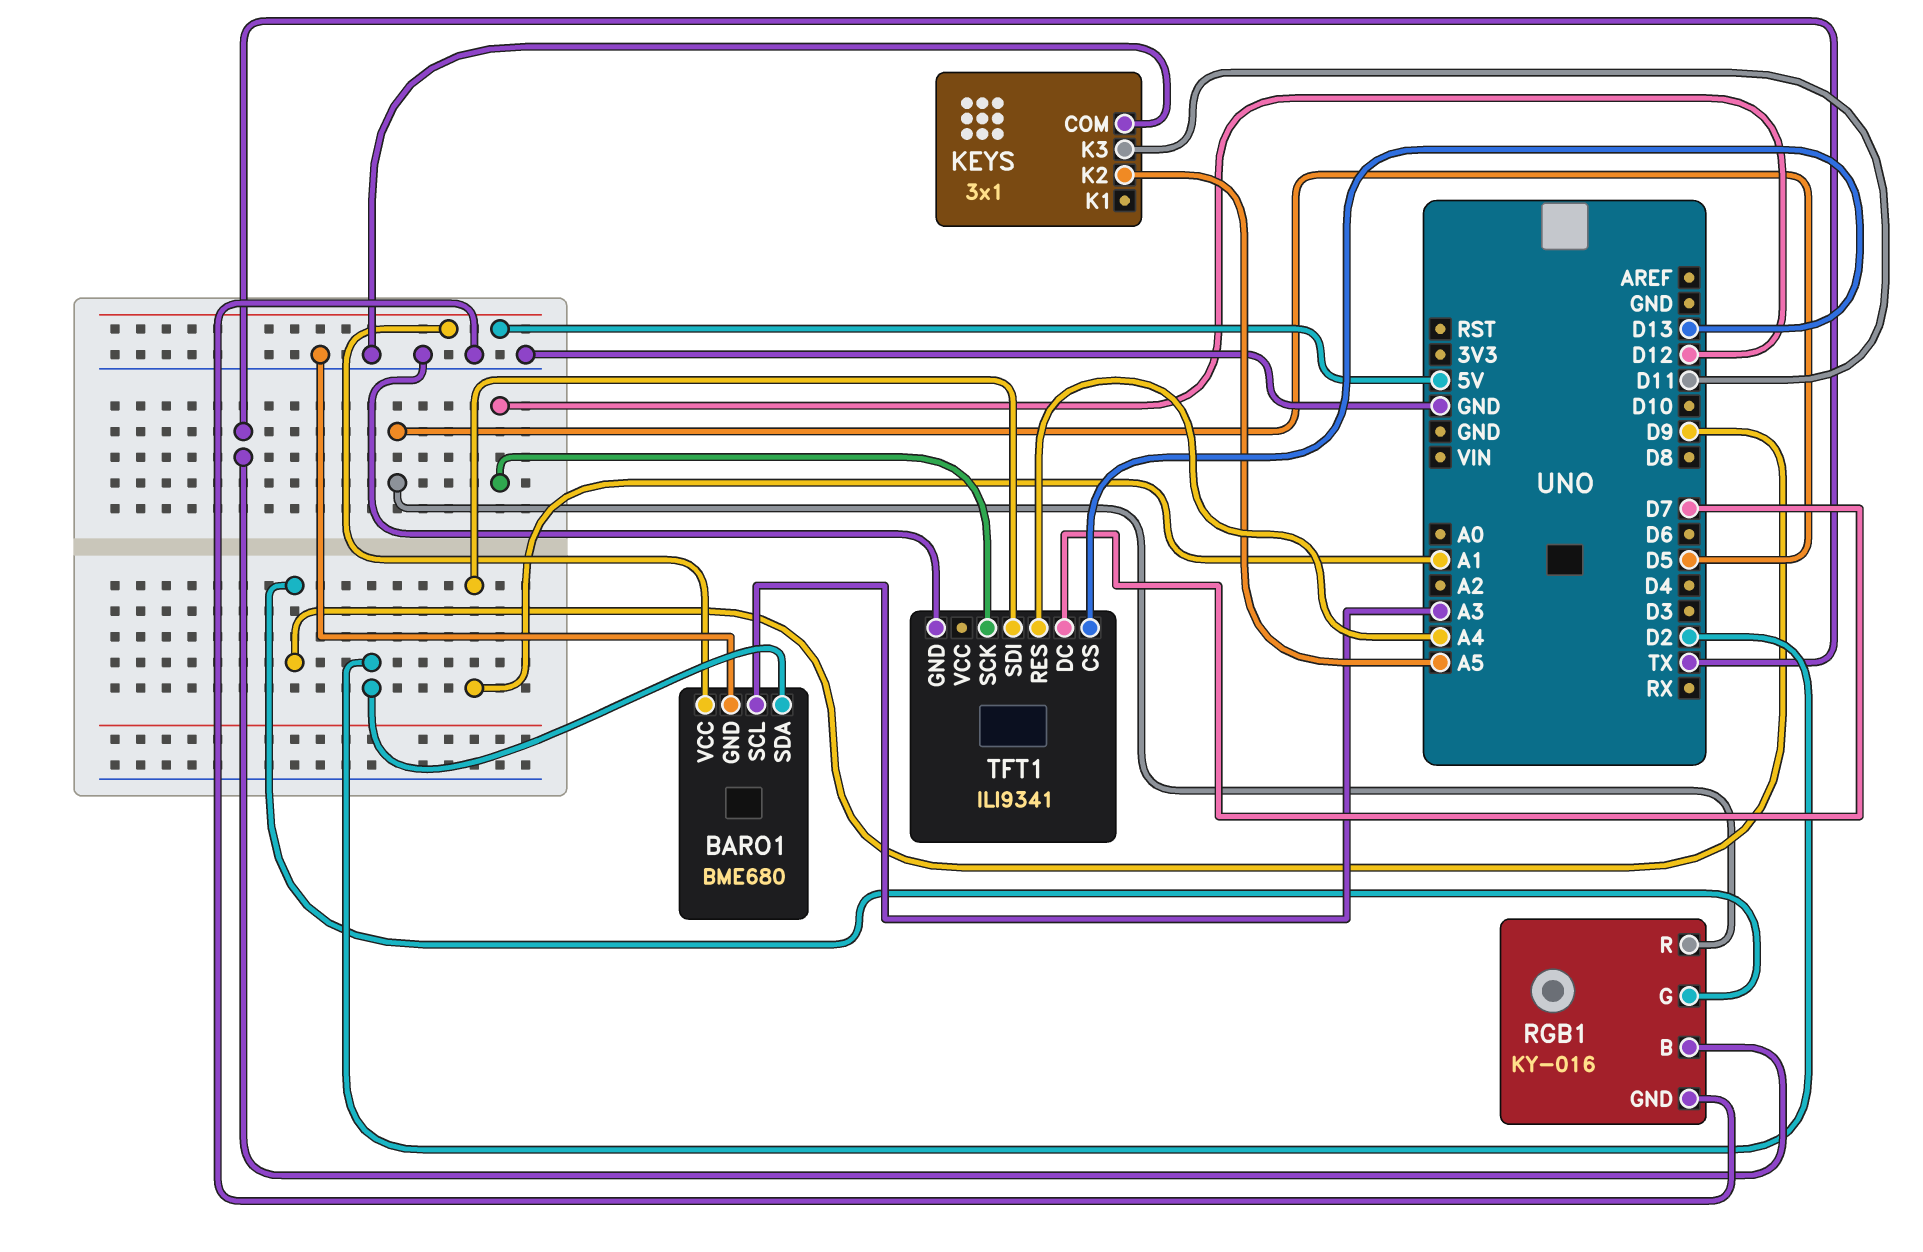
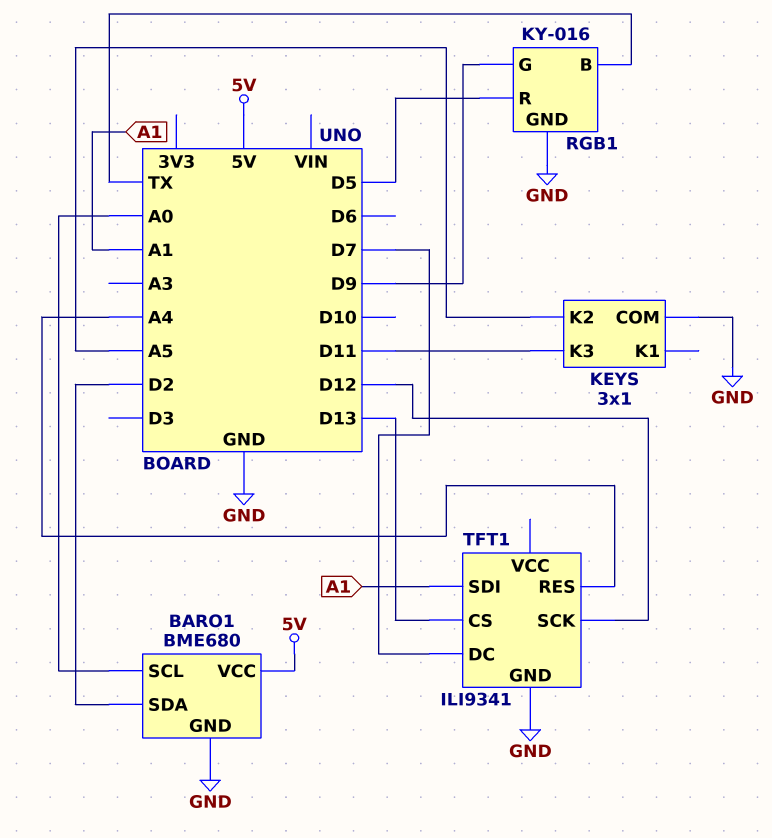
BARO1 pin SCL: A3 -> A0

